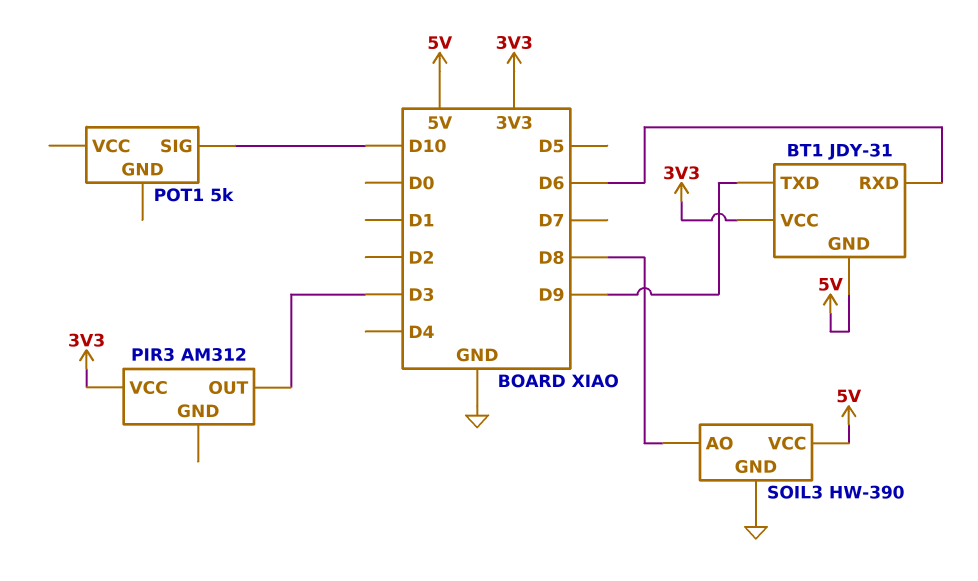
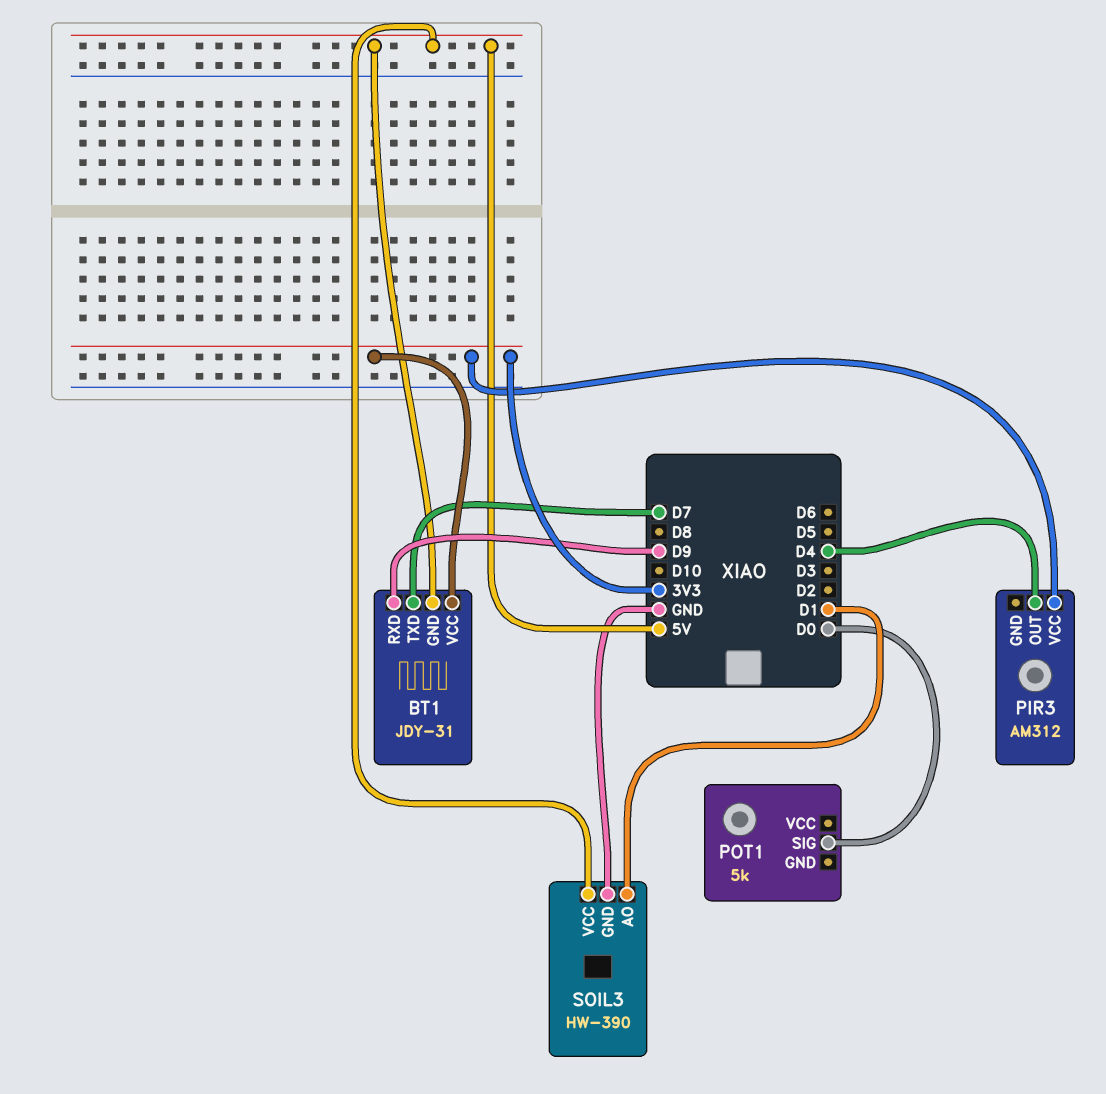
BT1 pin RXD: D6 -> D9
BT1 pin TXD: D9 -> D7
PIR3 pin OUT: D3 -> D4
POT1 pin SIG: D10 -> D0
SOIL3 pin AO: D8 -> D1

